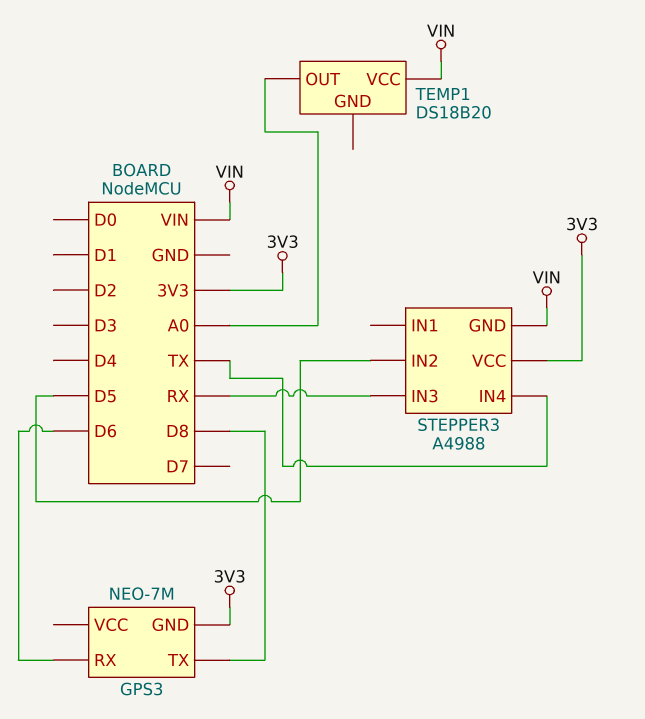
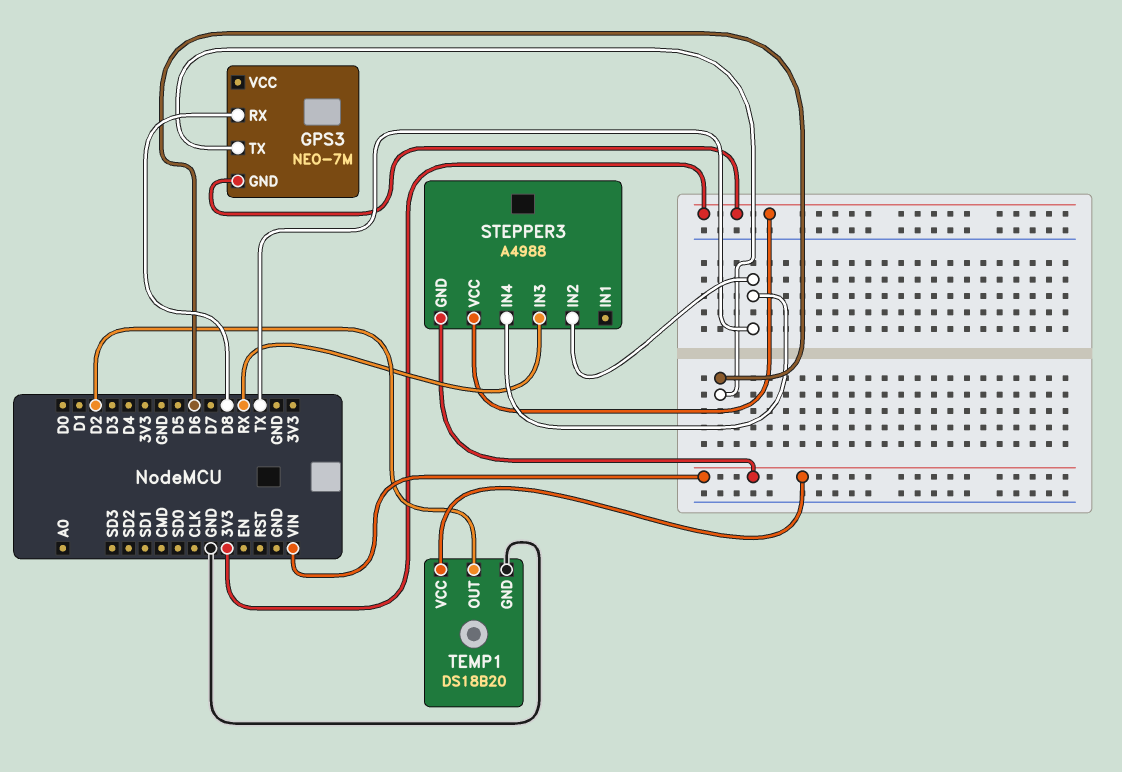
GPS3 pin RX: D6 -> D8
GPS3 pin TX: D8 -> D6
STEPPER3 pin IN2: D5 -> TX
TEMP1 pin GND: none -> GND
TEMP1 pin OUT: A0 -> D2

